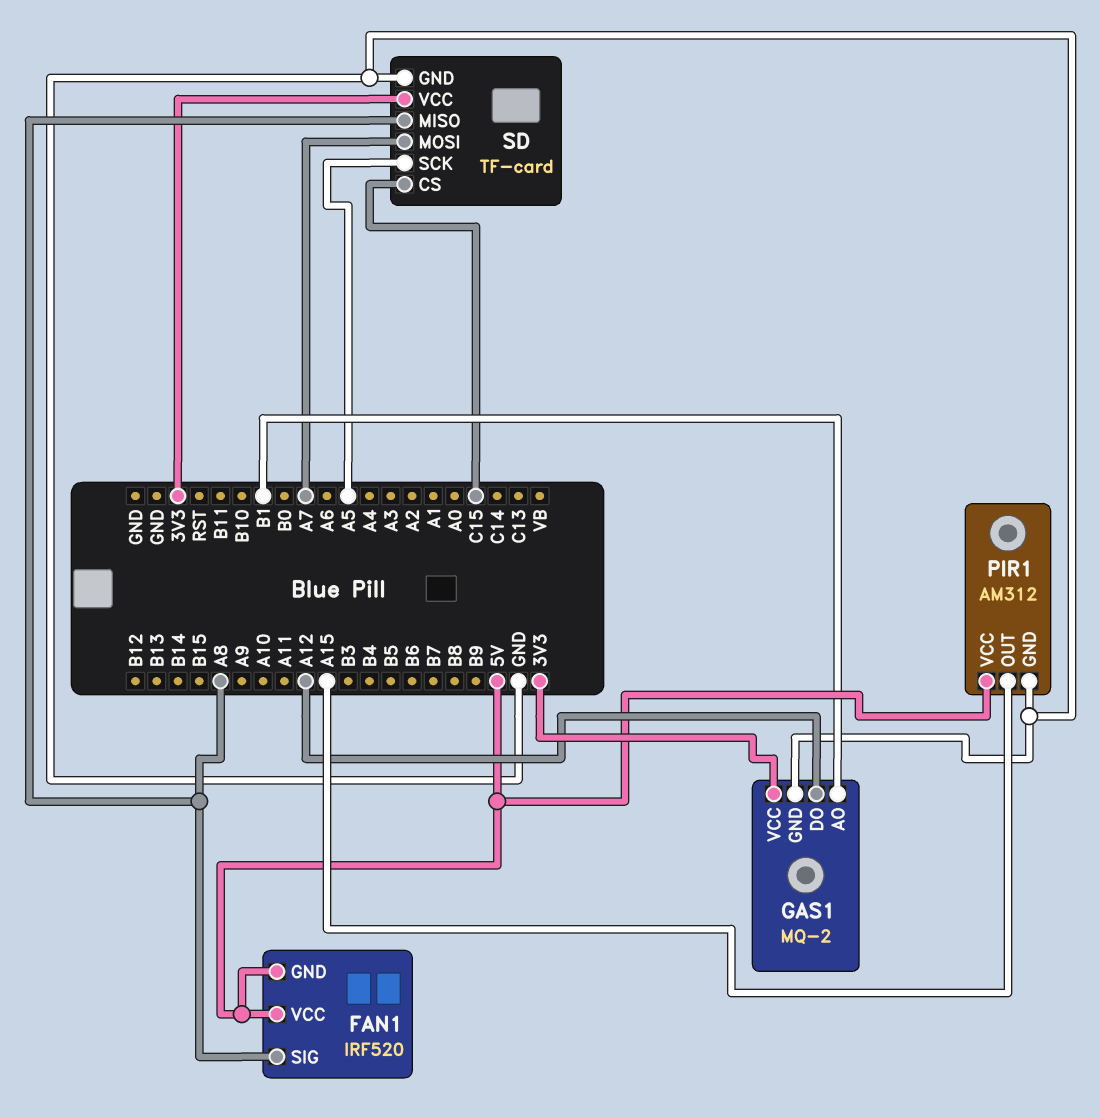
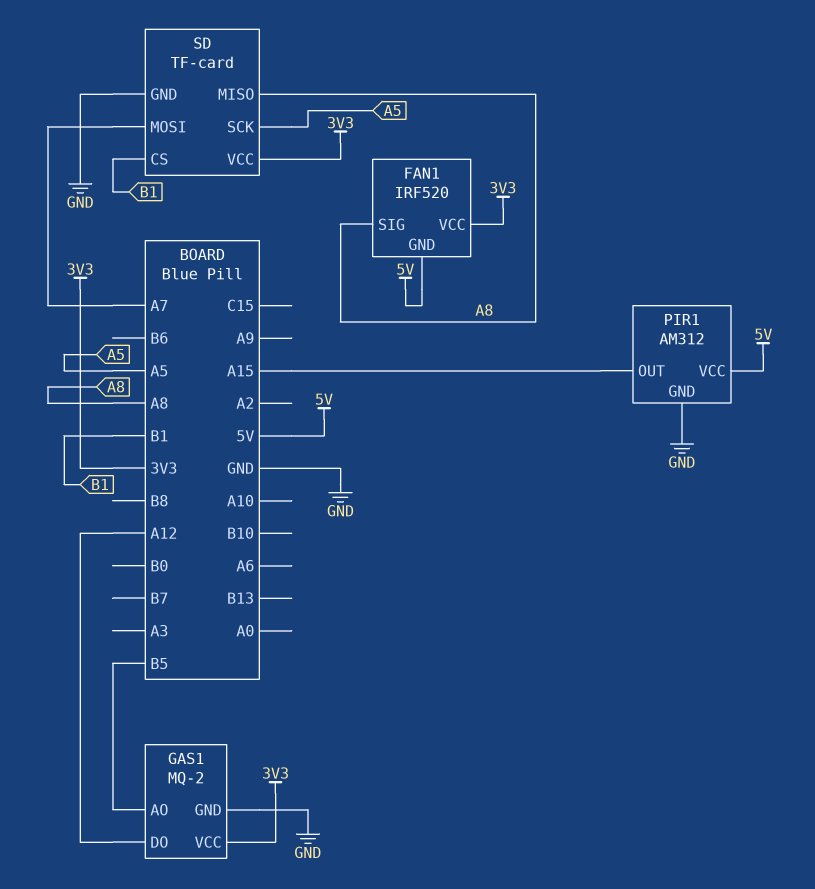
FAN1 pin VCC: 5V -> 3V3
GAS1 pin AO: B1 -> B5
SD pin CS: C15 -> B1

